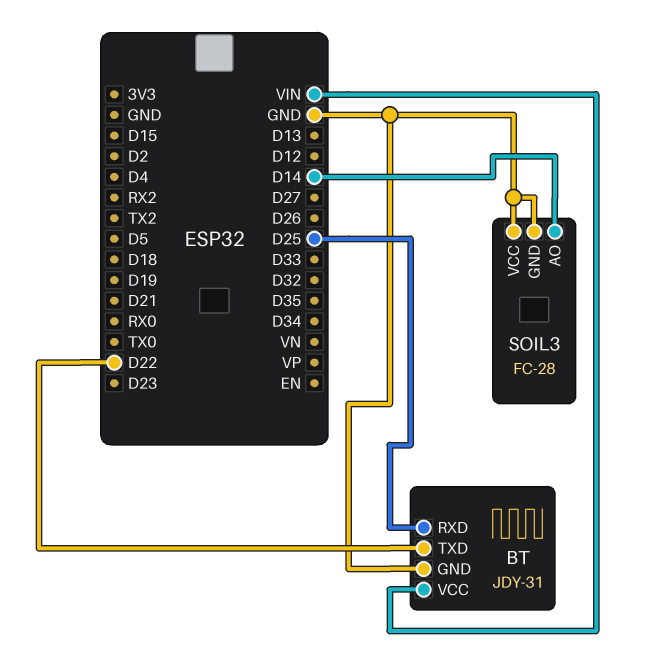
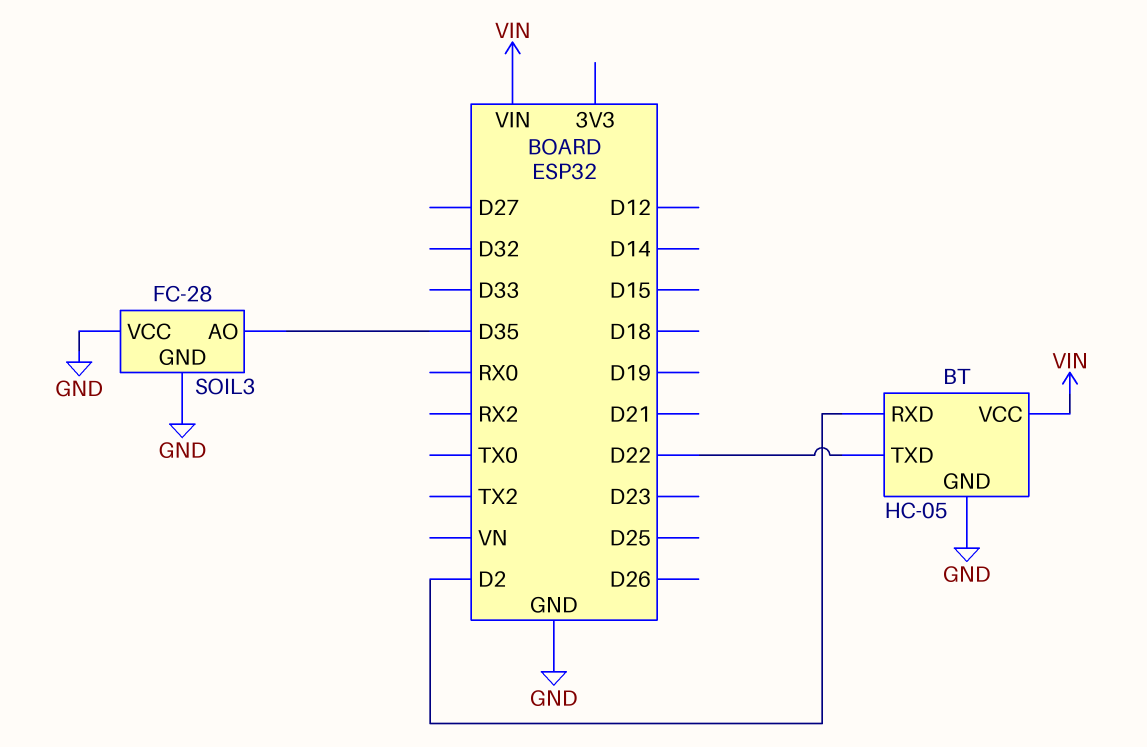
BT: JDY-31 -> HC-05
BT pin RXD: D25 -> D2
SOIL3 pin AO: D14 -> D35

